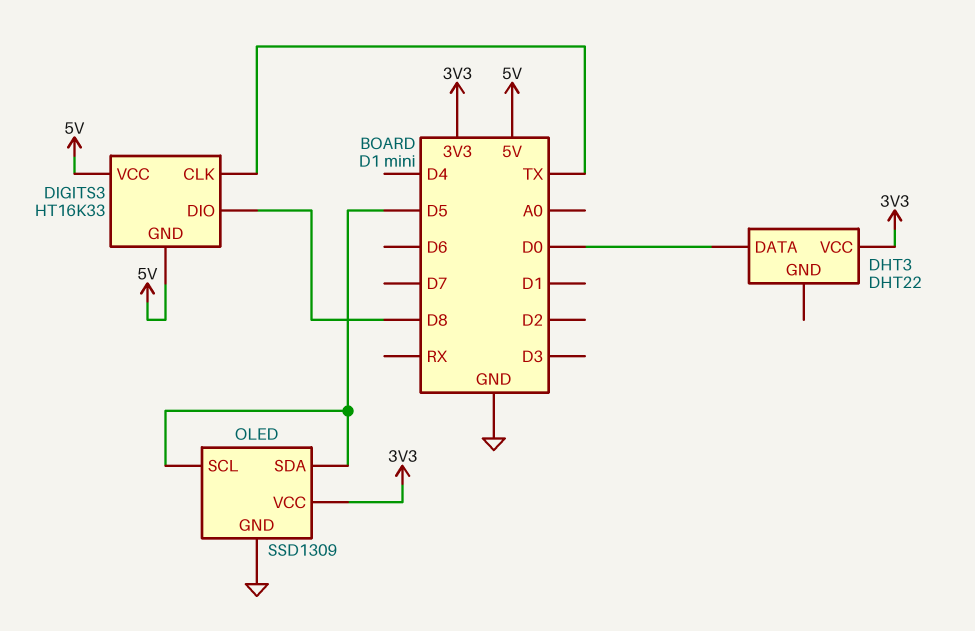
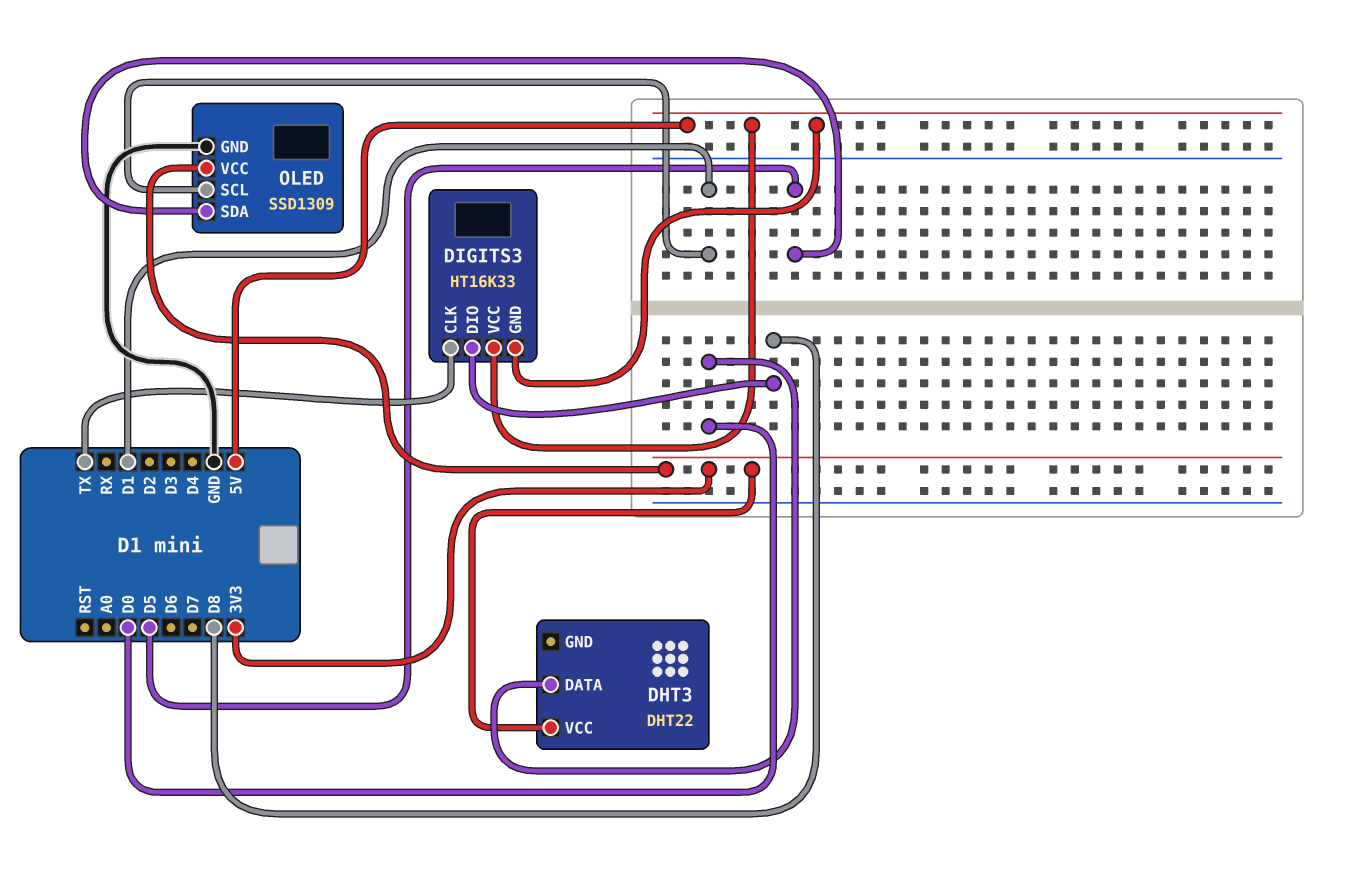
OLED pin SCL: D5 -> D1

